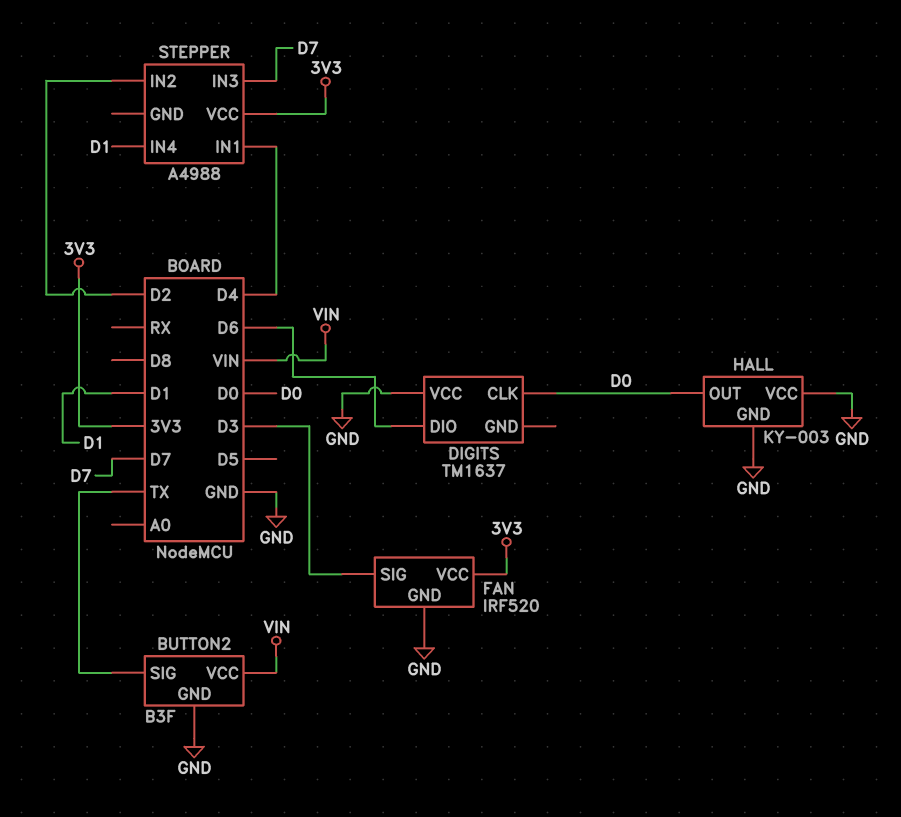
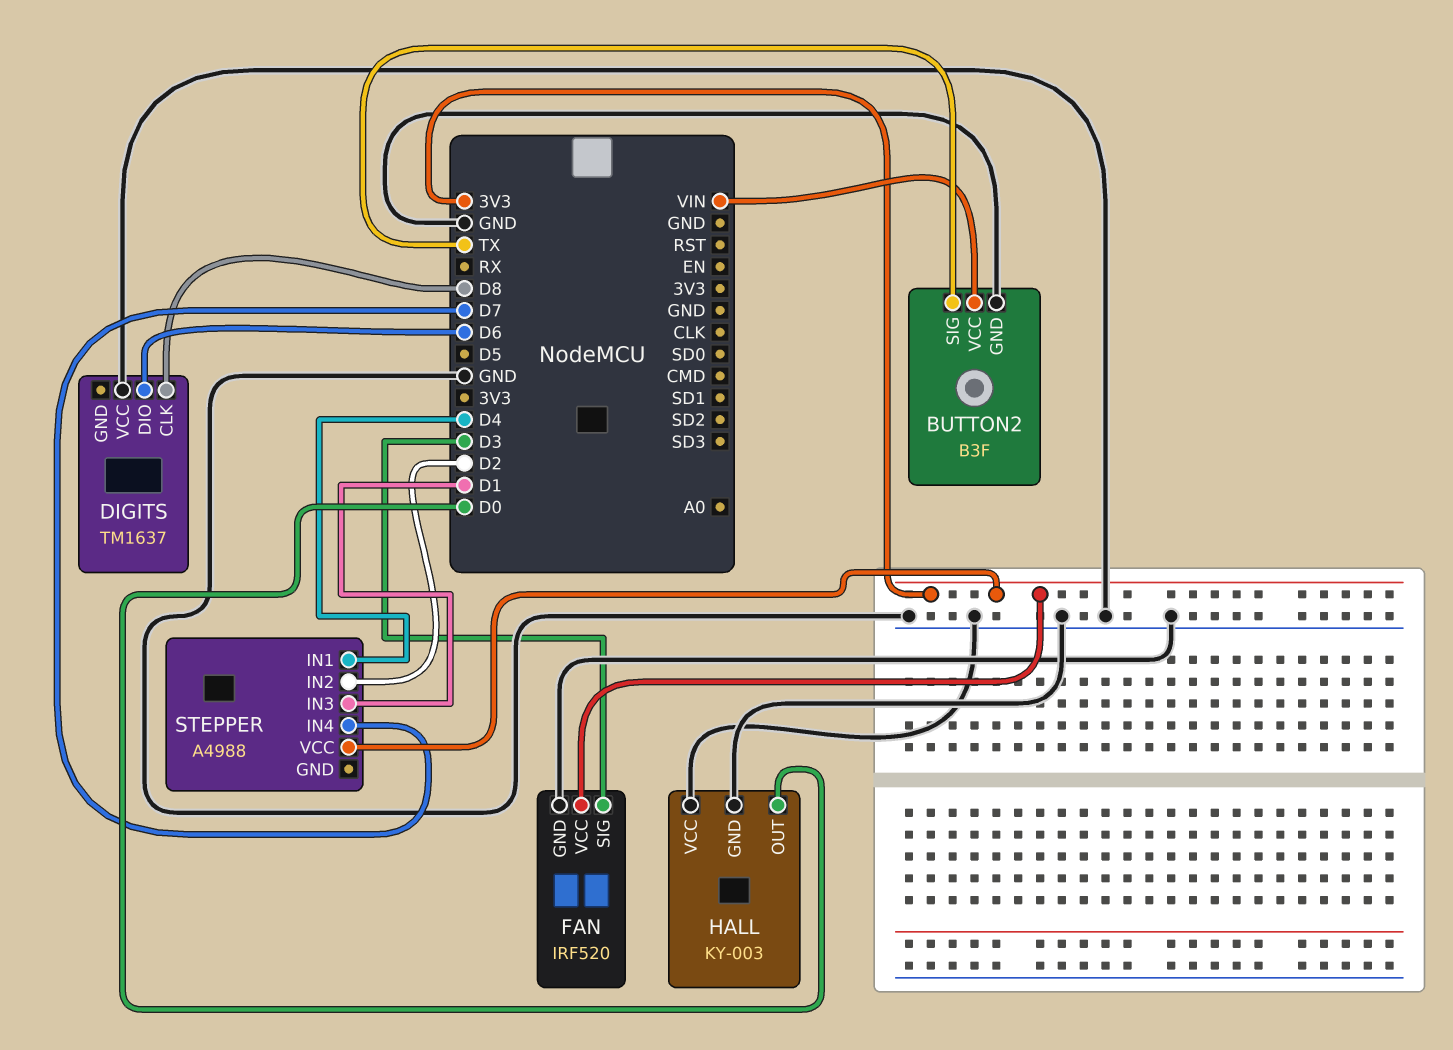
DIGITS pin CLK: D0 -> D8
STEPPER pin IN3: D7 -> D1
STEPPER pin IN4: D1 -> D7

